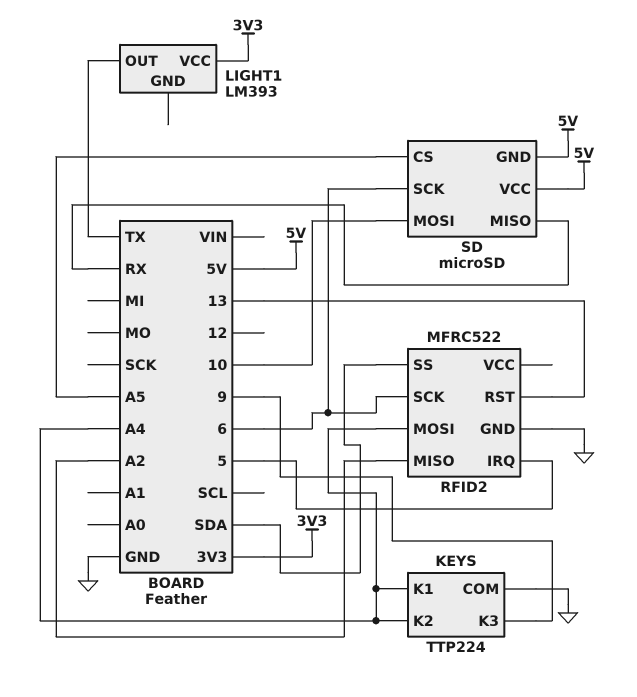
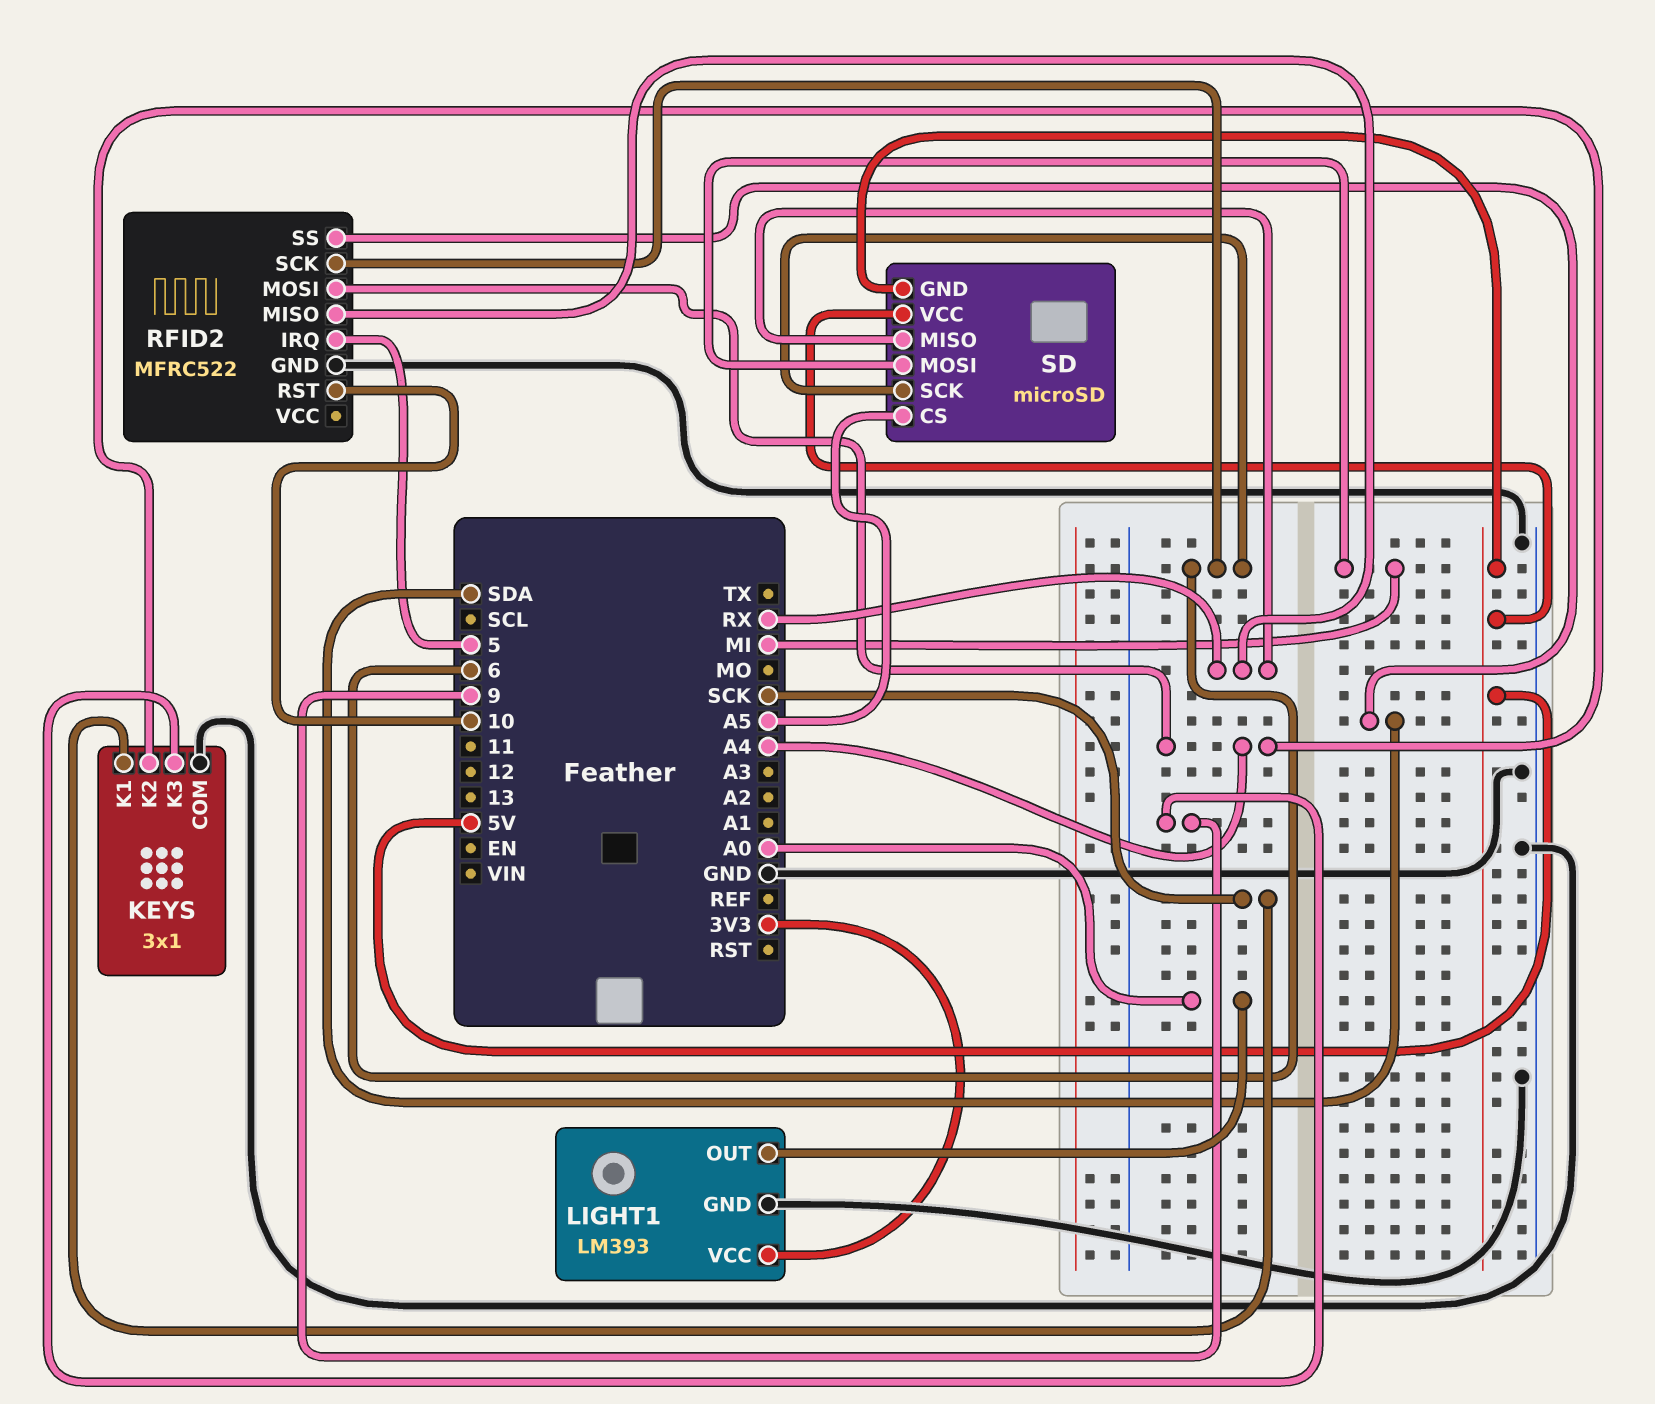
KEYS: TTP224 -> 3x1
KEYS pin K1: A4 -> SCK
LIGHT1 pin GND: none -> GND
LIGHT1 pin OUT: TX -> A0
RFID2 pin MISO: A2 -> RX
RFID2 pin RST: 13 -> 10
SD pin MOSI: 10 -> MI

